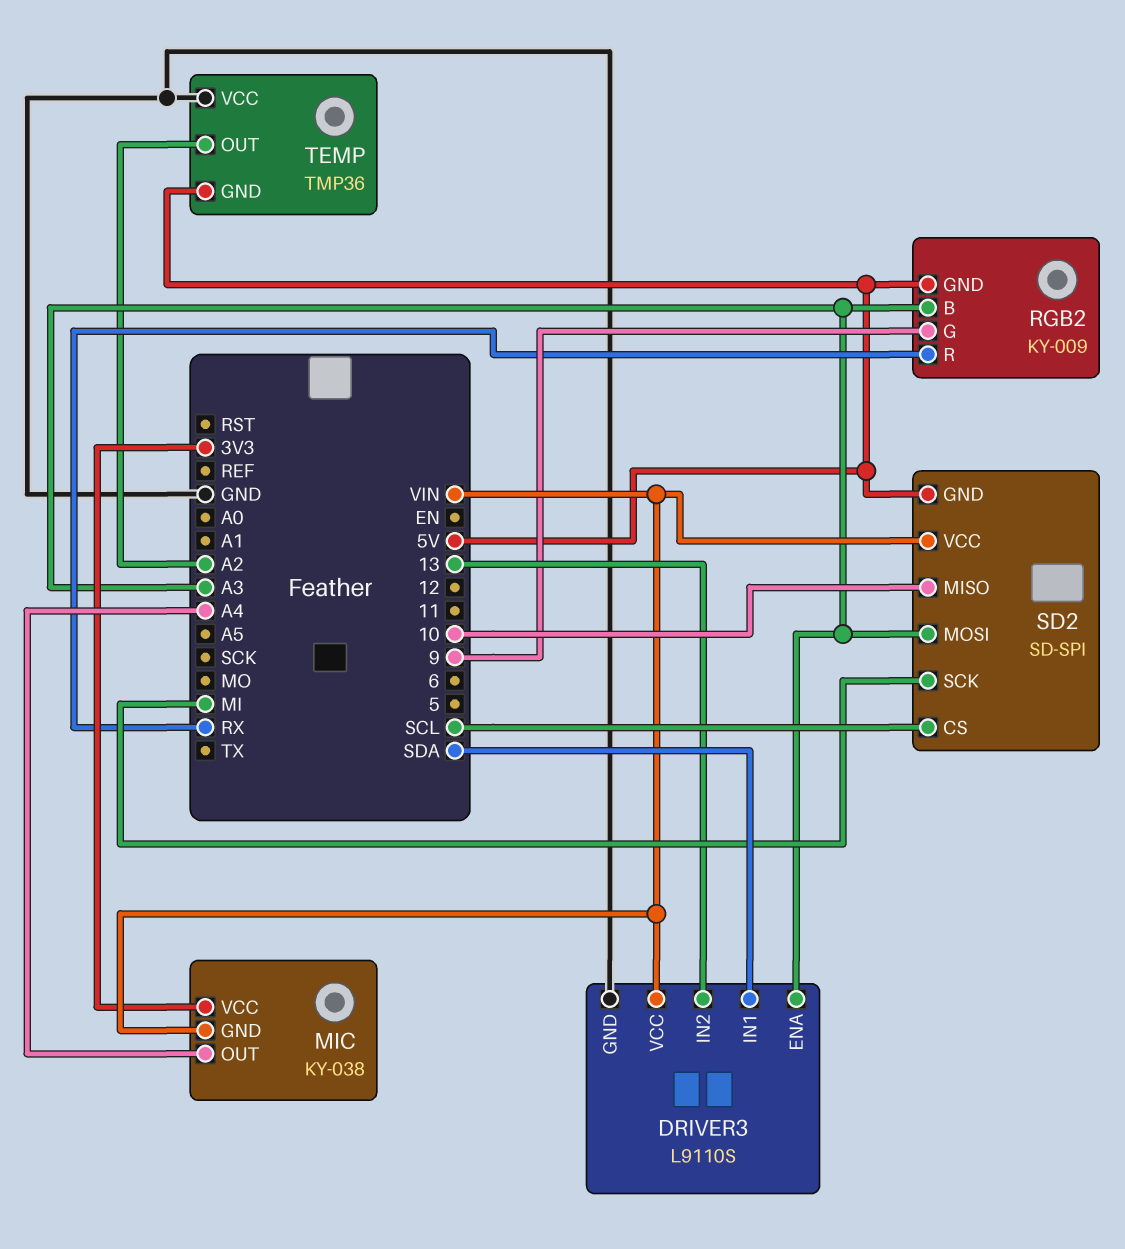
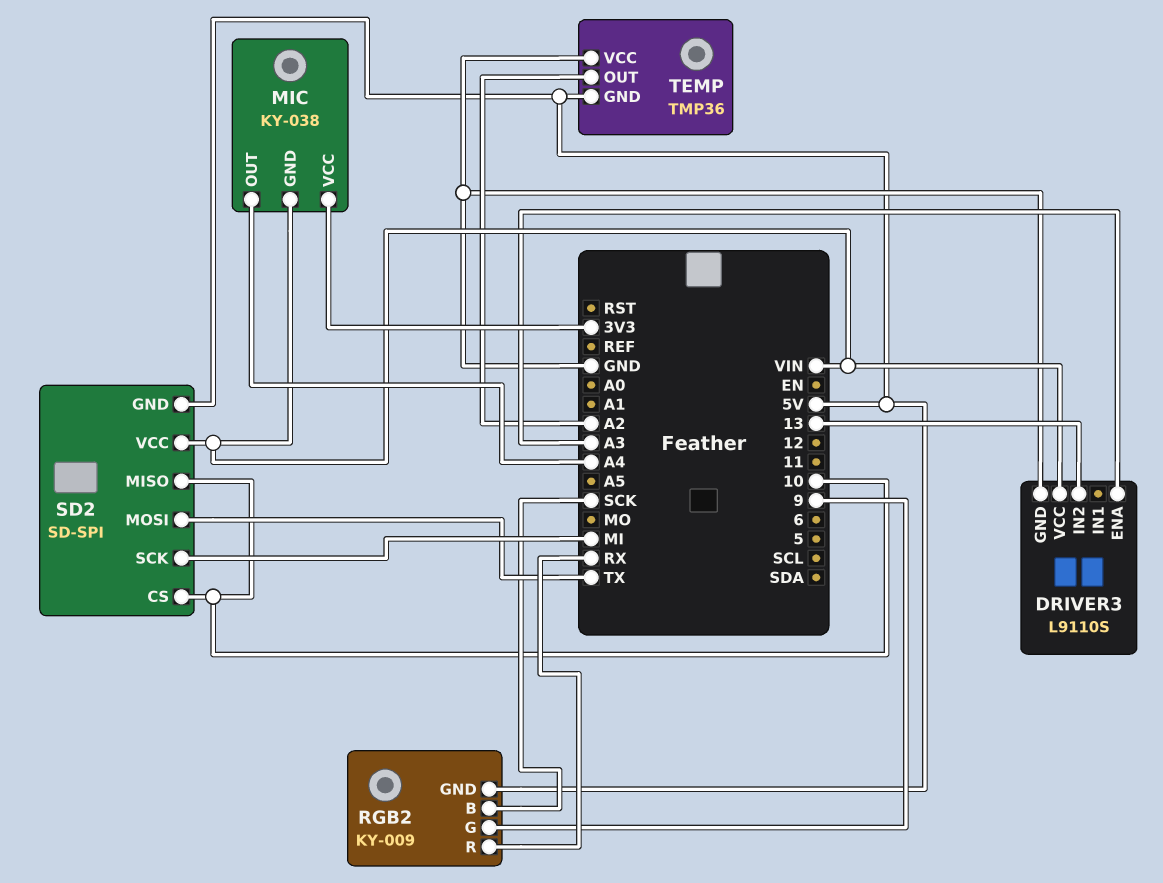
DRIVER3 pin IN1: SDA -> none
RGB2 pin B: A3 -> SCK
SD2 pin CS: SCL -> 10
SD2 pin MOSI: A3 -> TX

